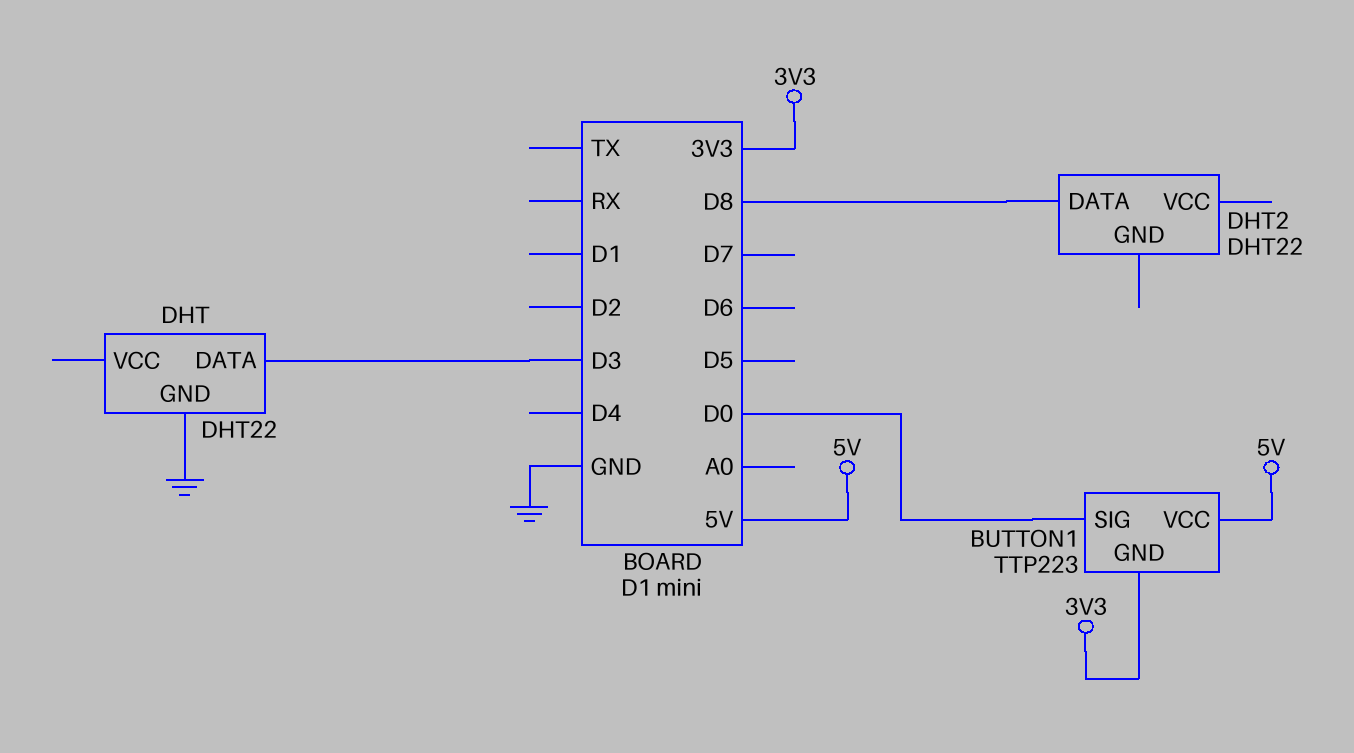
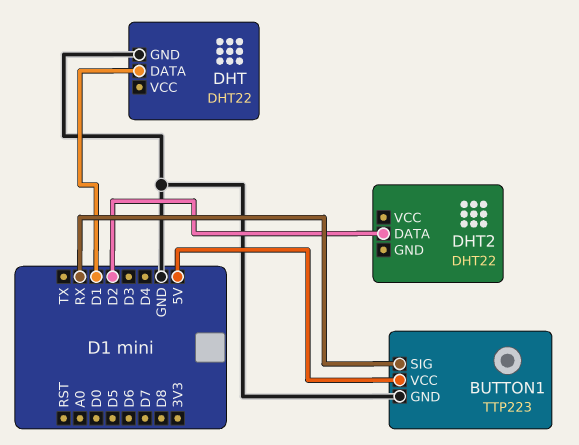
BUTTON1 pin GND: 3V3 -> GND
BUTTON1 pin SIG: D0 -> RX
DHT pin DATA: D3 -> D1
DHT2 pin DATA: D8 -> D2

